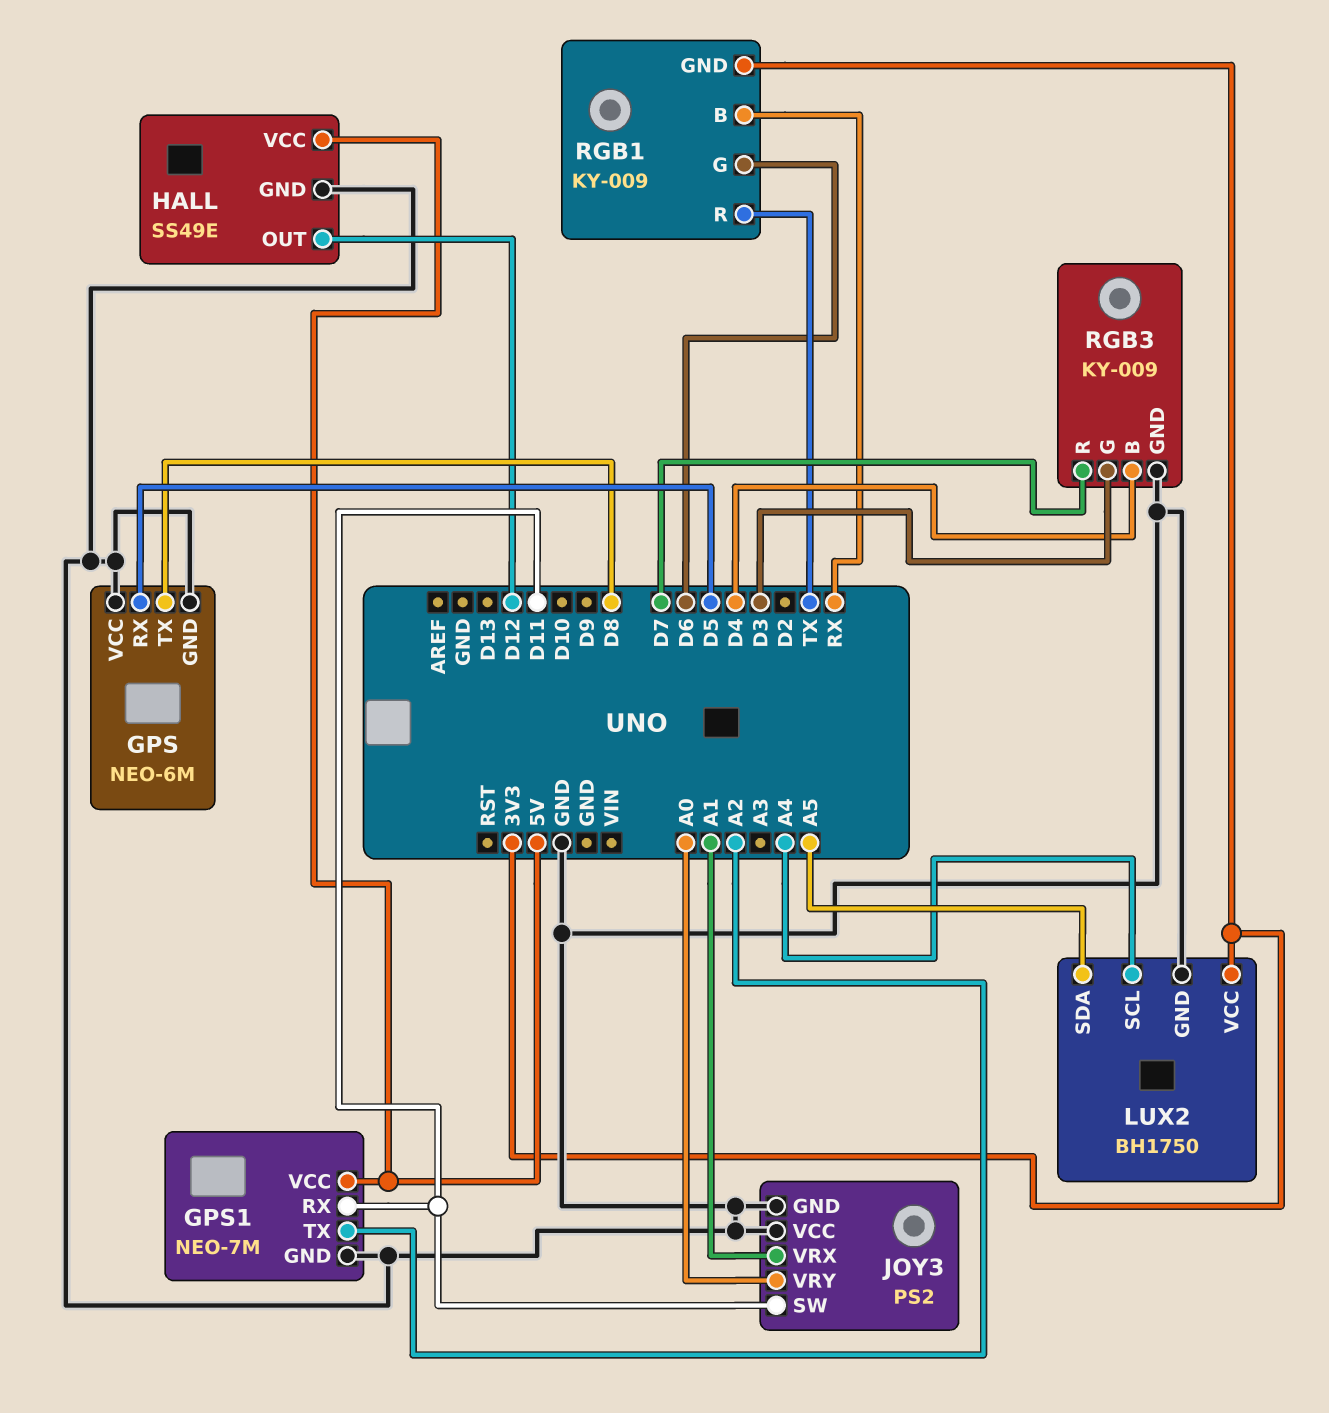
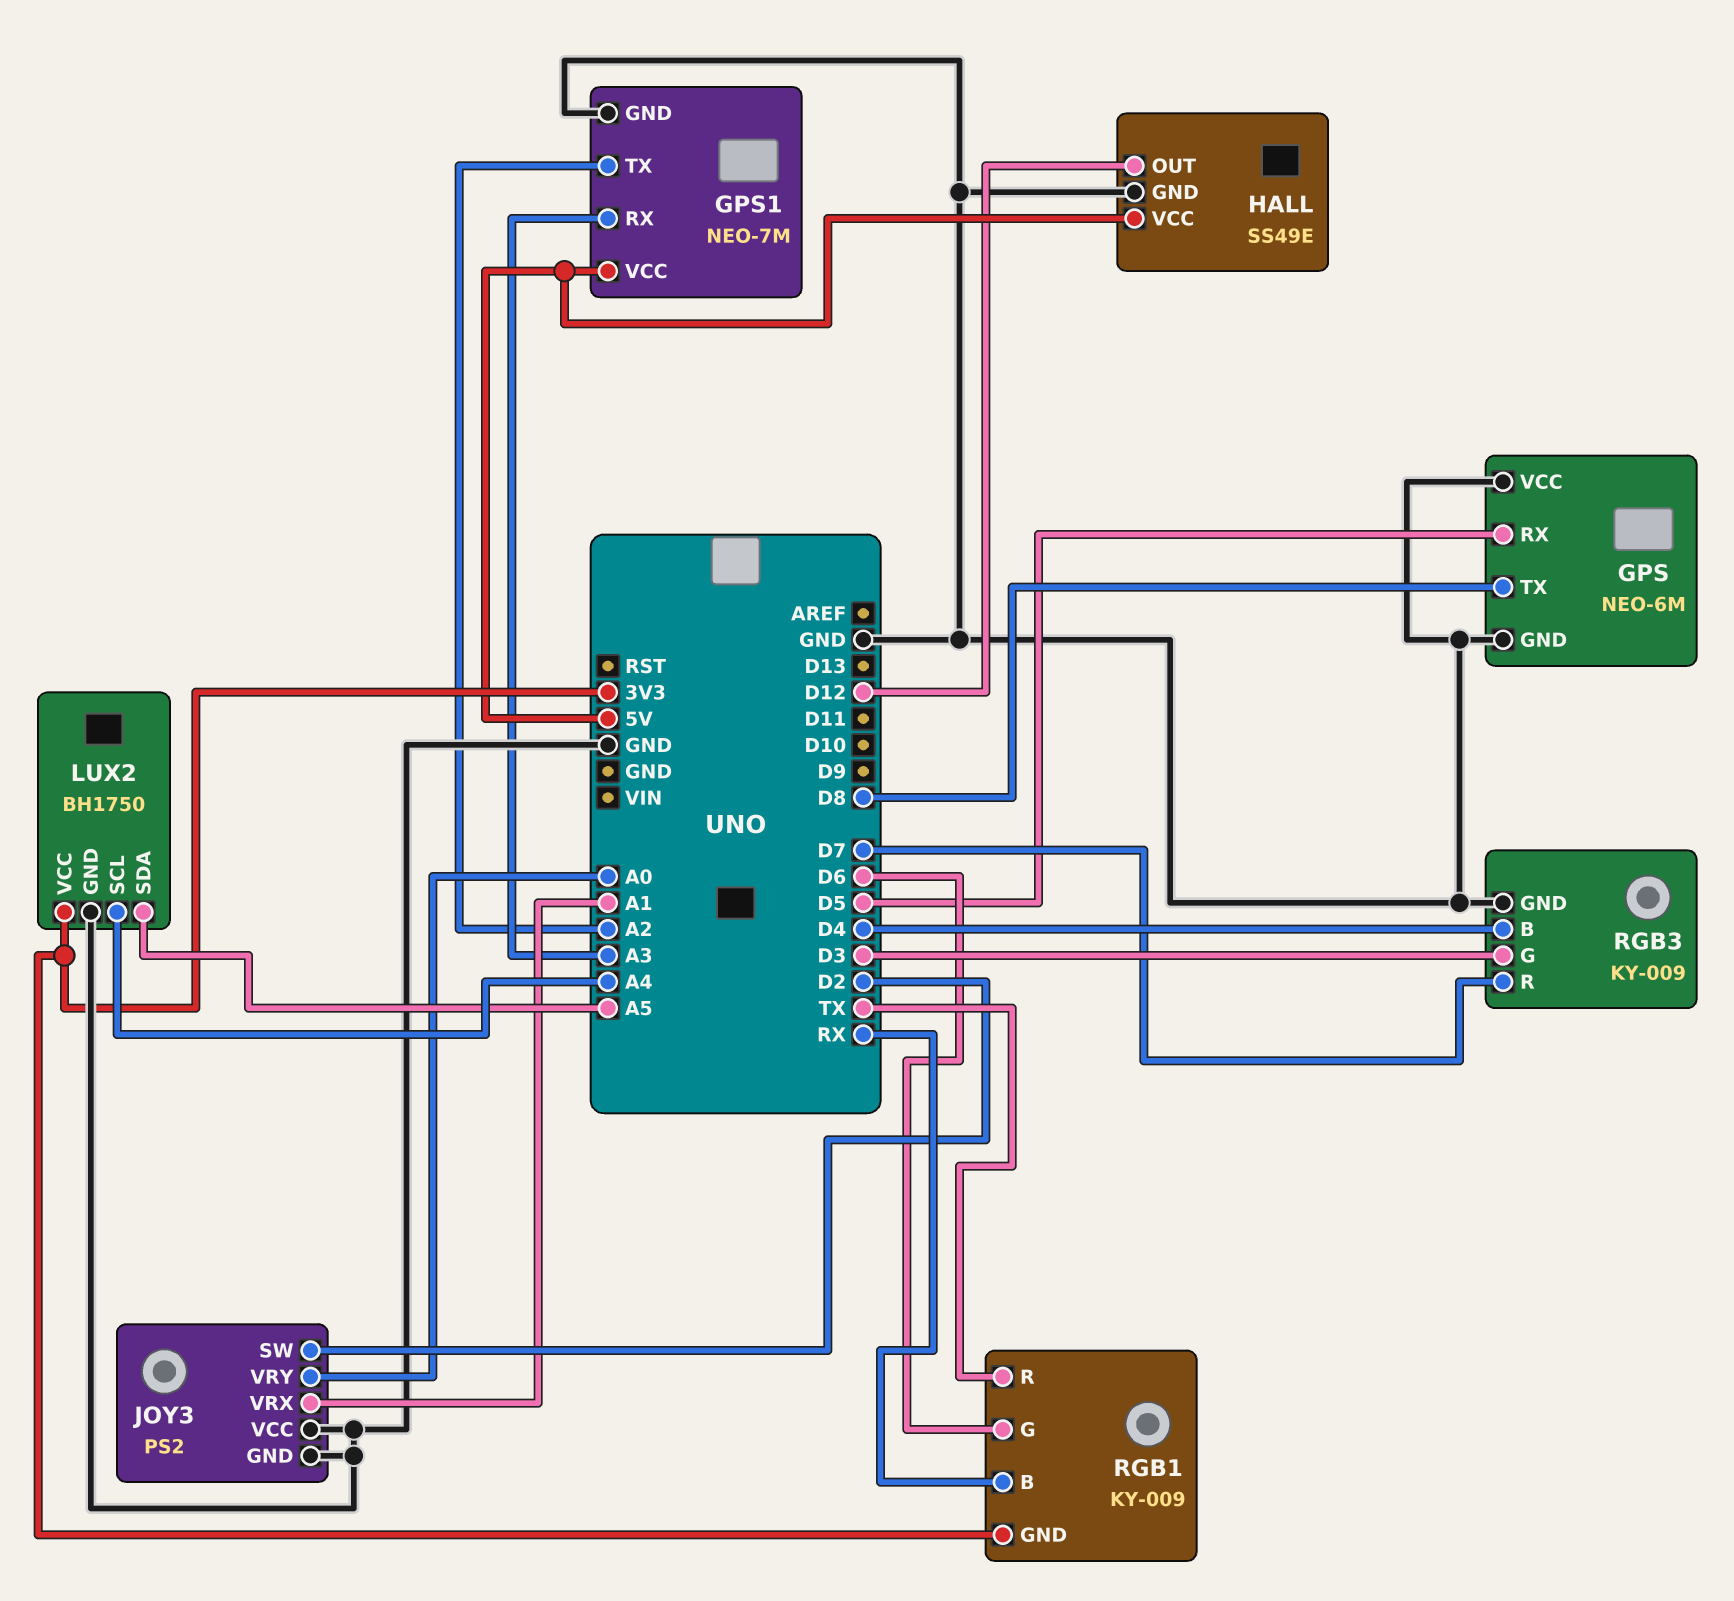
GPS1 pin RX: D11 -> A3
JOY3 pin SW: D11 -> D2

